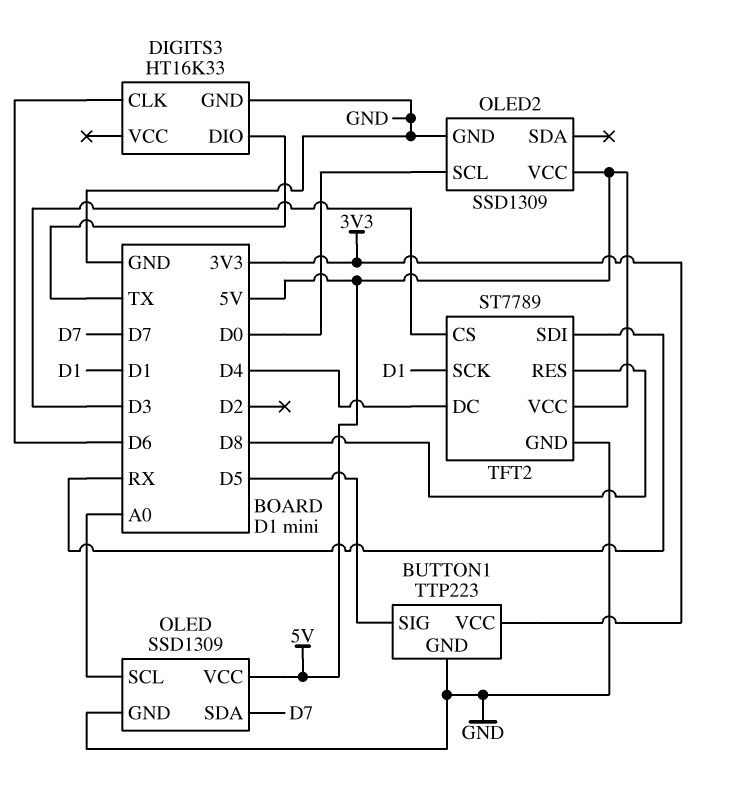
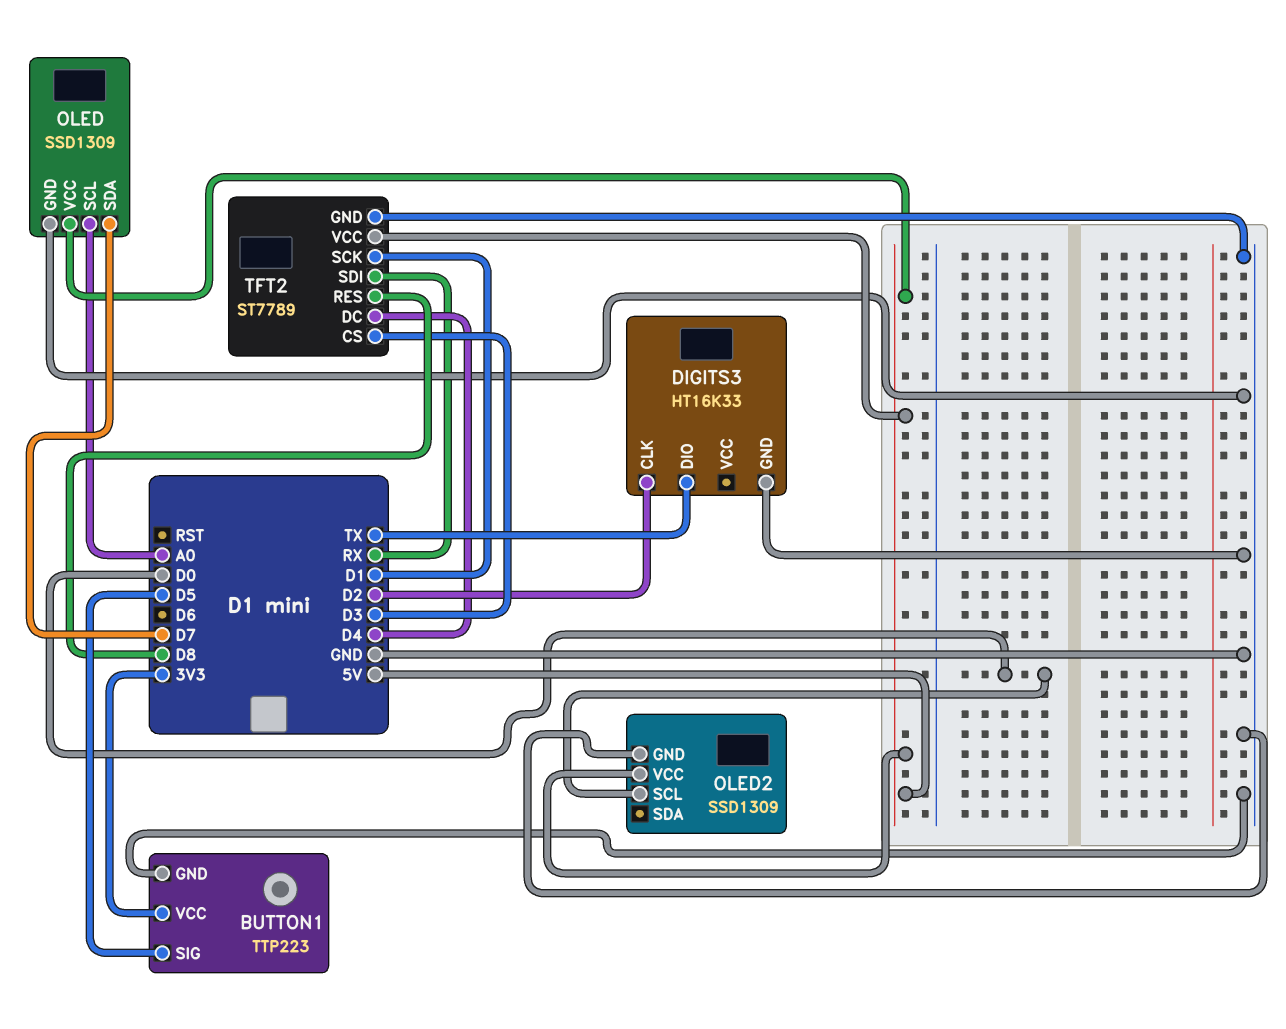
DIGITS3 pin CLK: D6 -> D2

